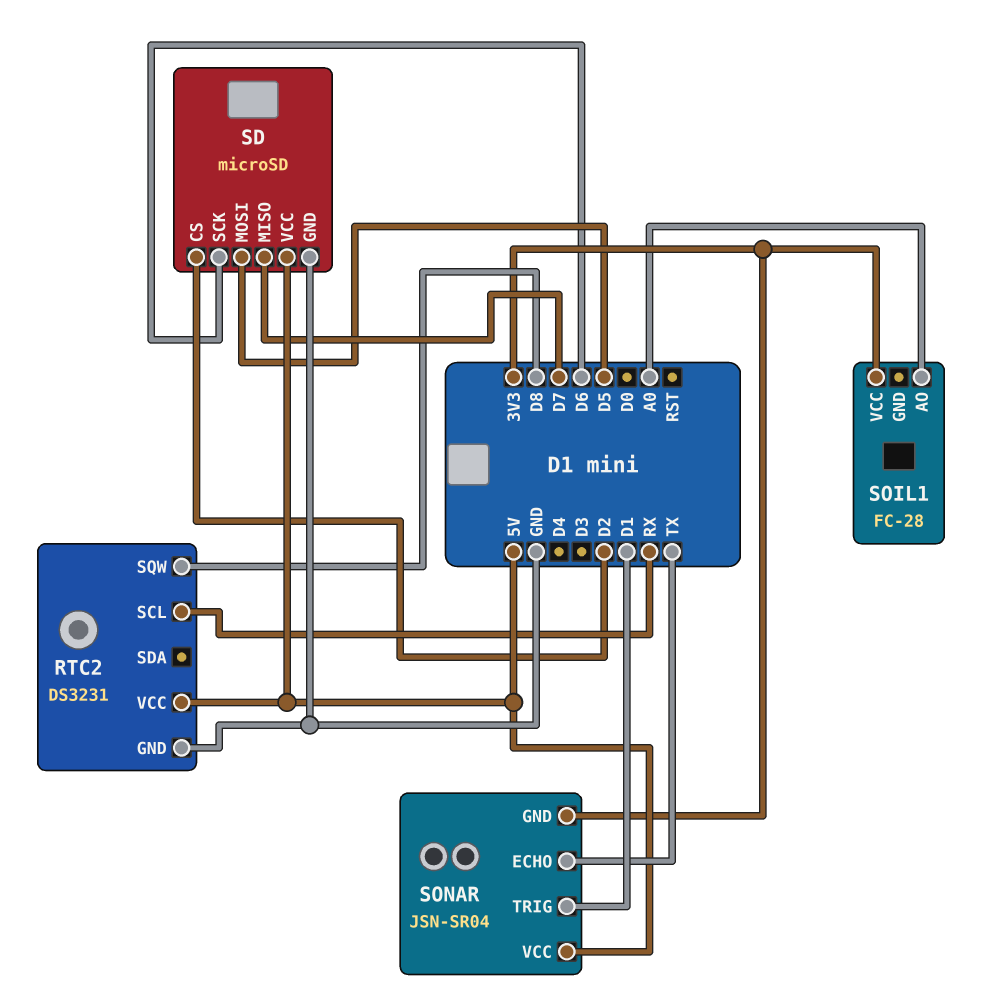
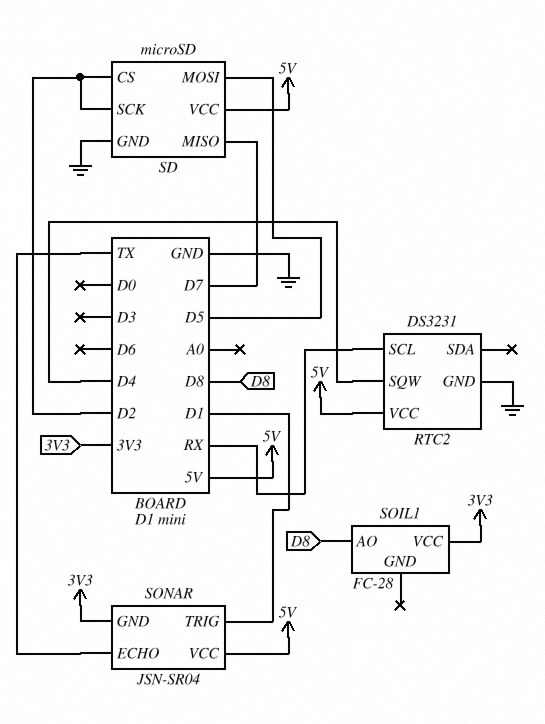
RTC2 pin SQW: D8 -> D4
SD pin SCK: D6 -> D2
SOIL1 pin AO: A0 -> D8

